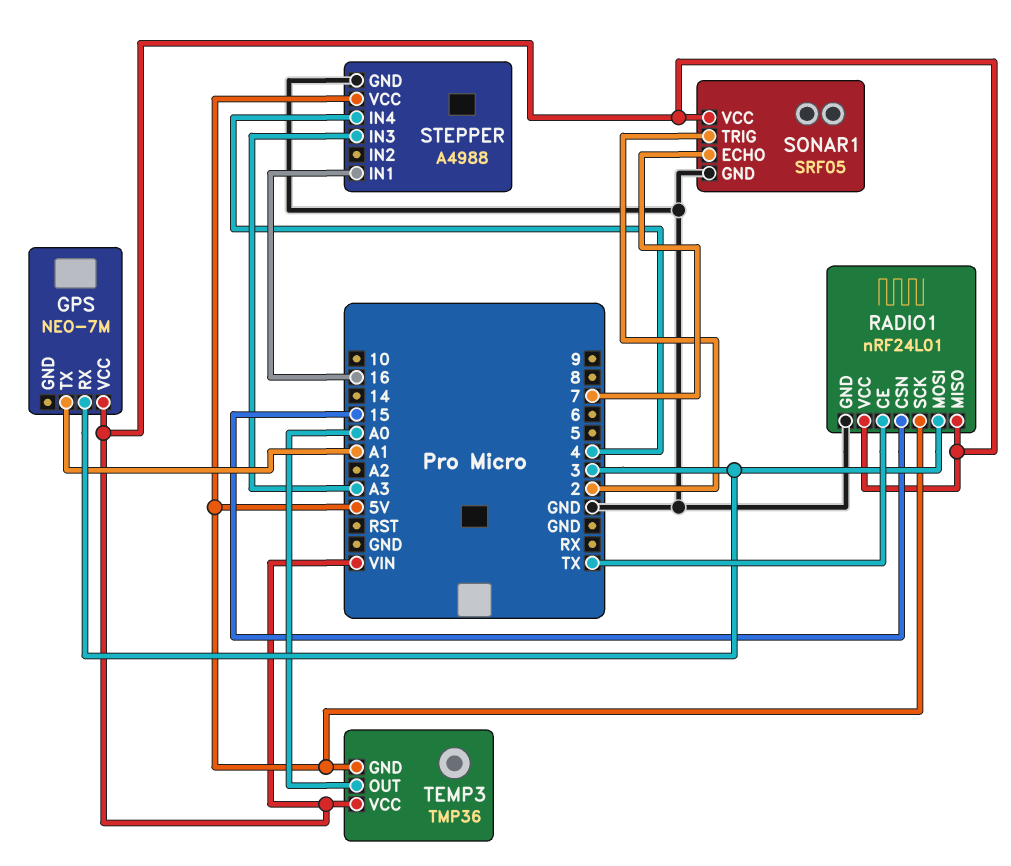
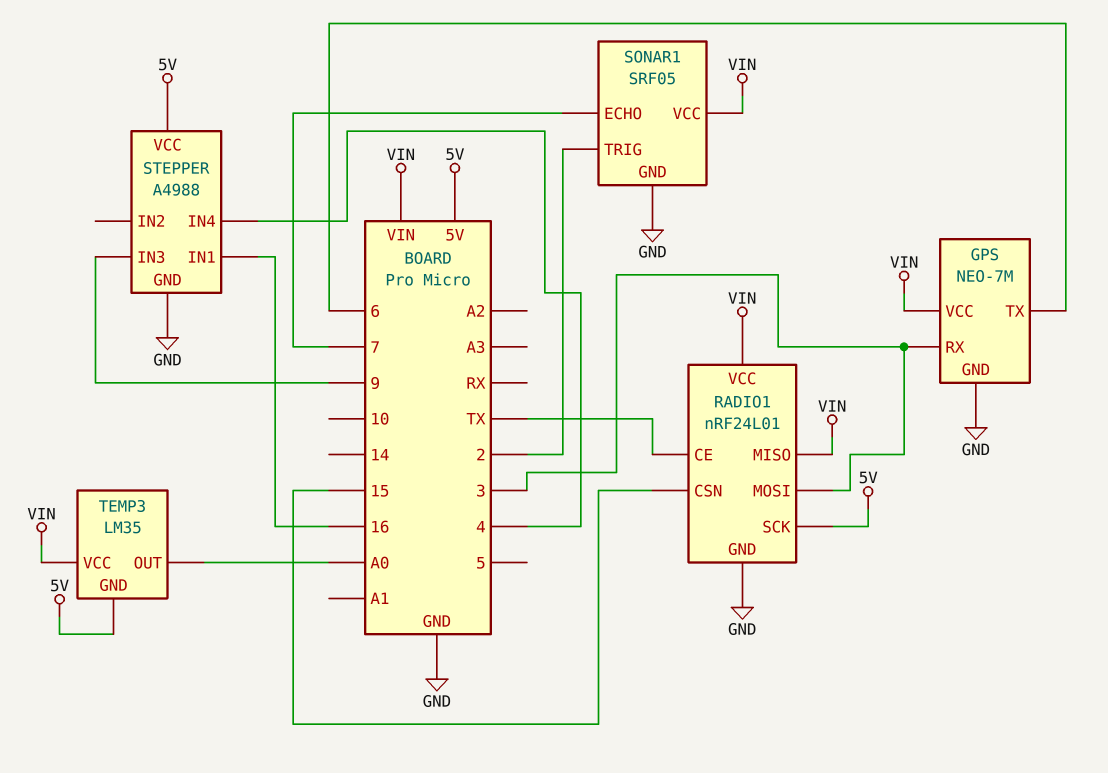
GPS pin GND: none -> GND
GPS pin TX: A1 -> 6
STEPPER pin IN3: A3 -> 9
TEMP3: TMP36 -> LM35

